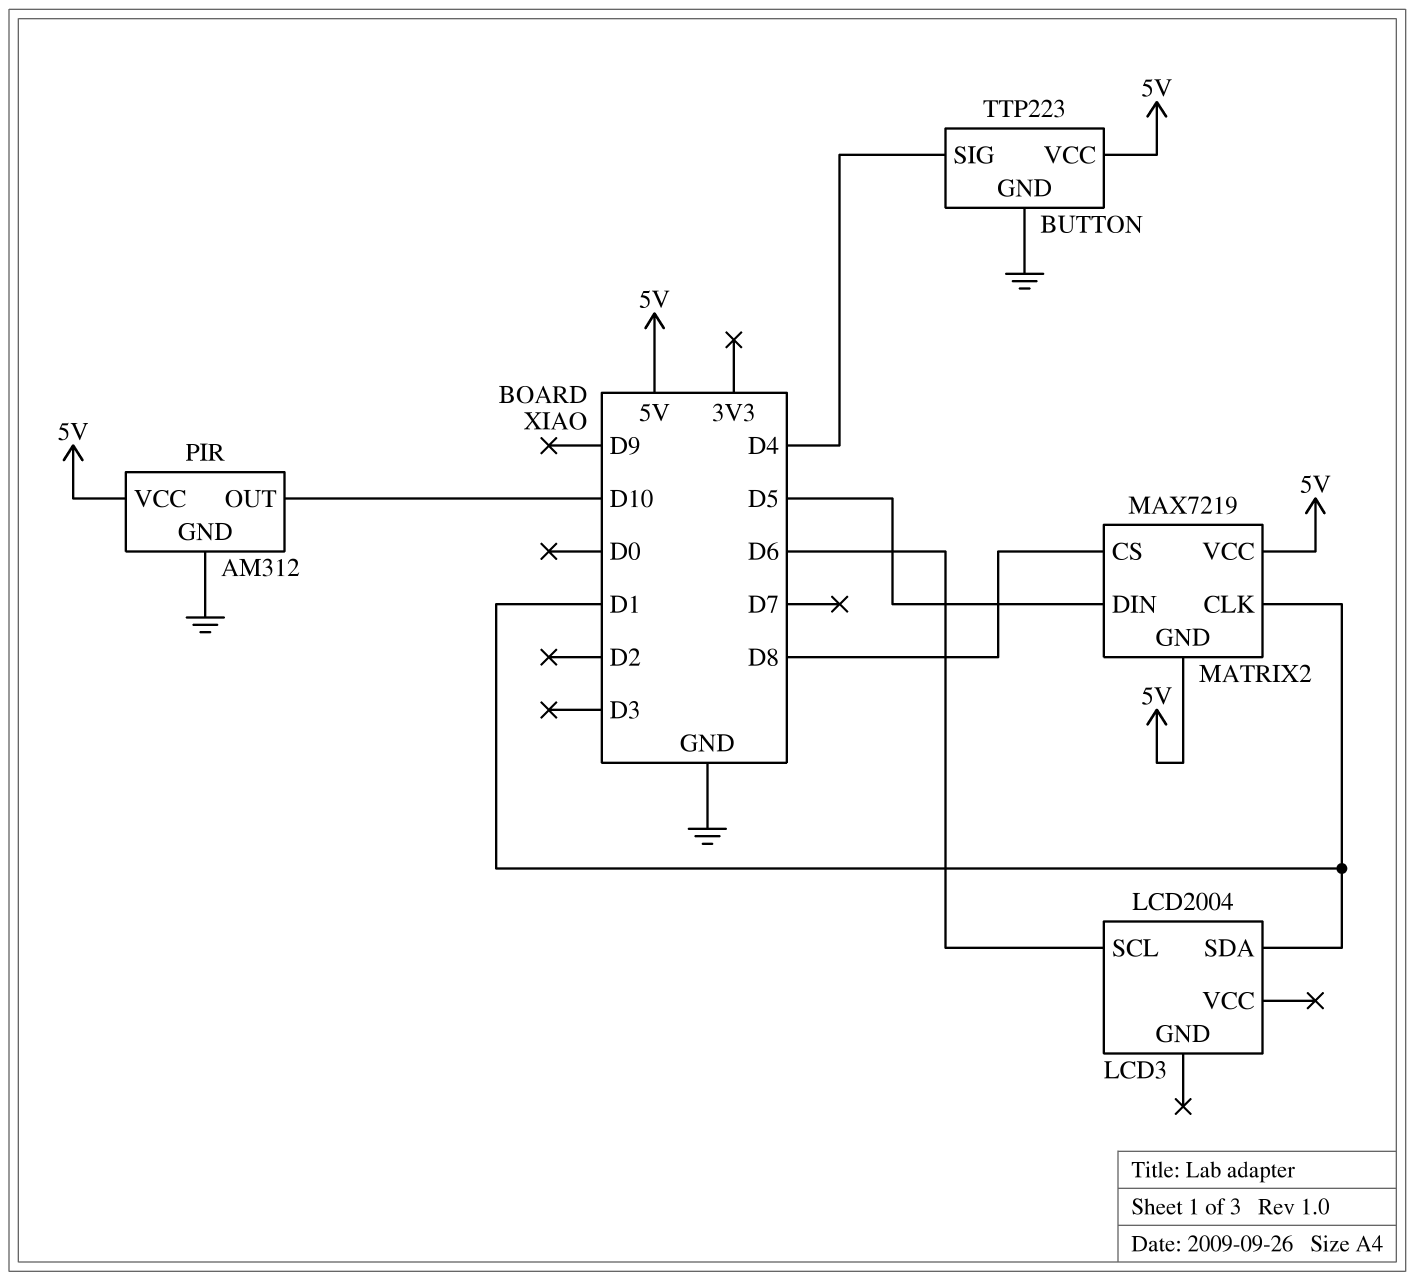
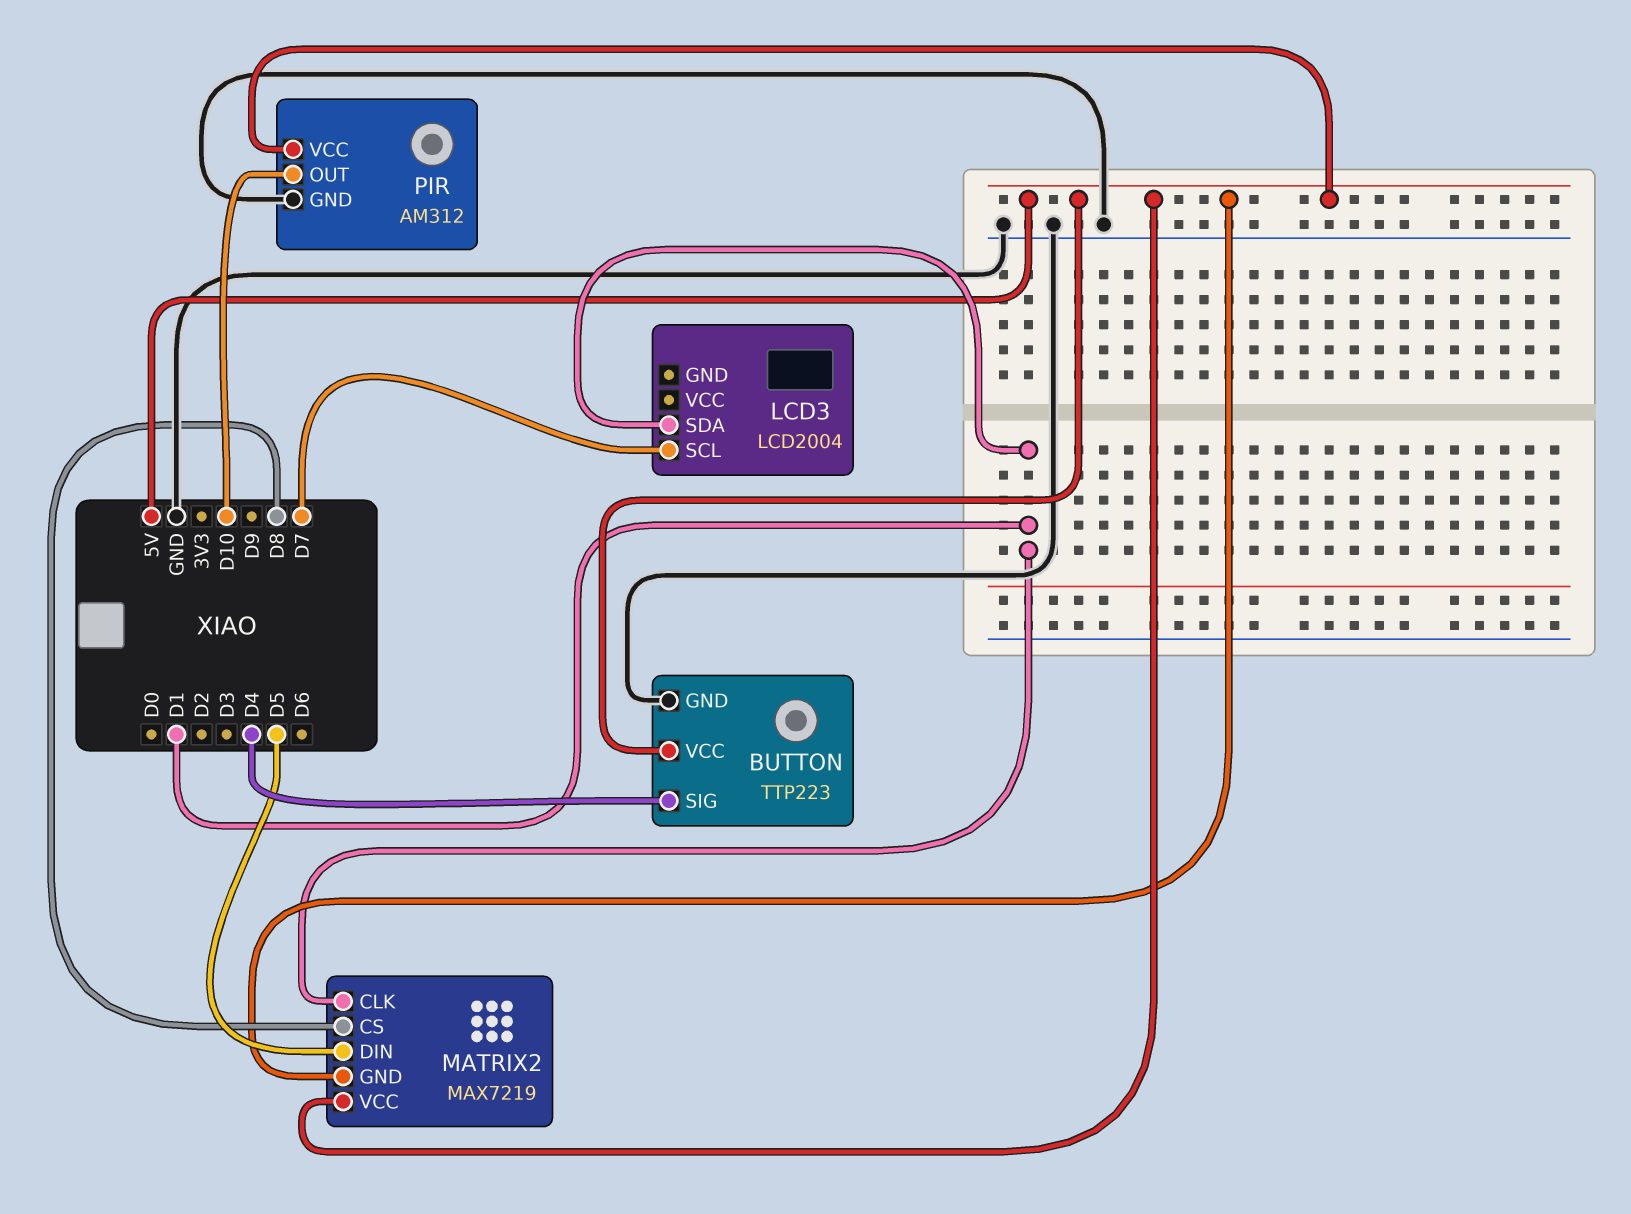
LCD3 pin SCL: D6 -> D7

